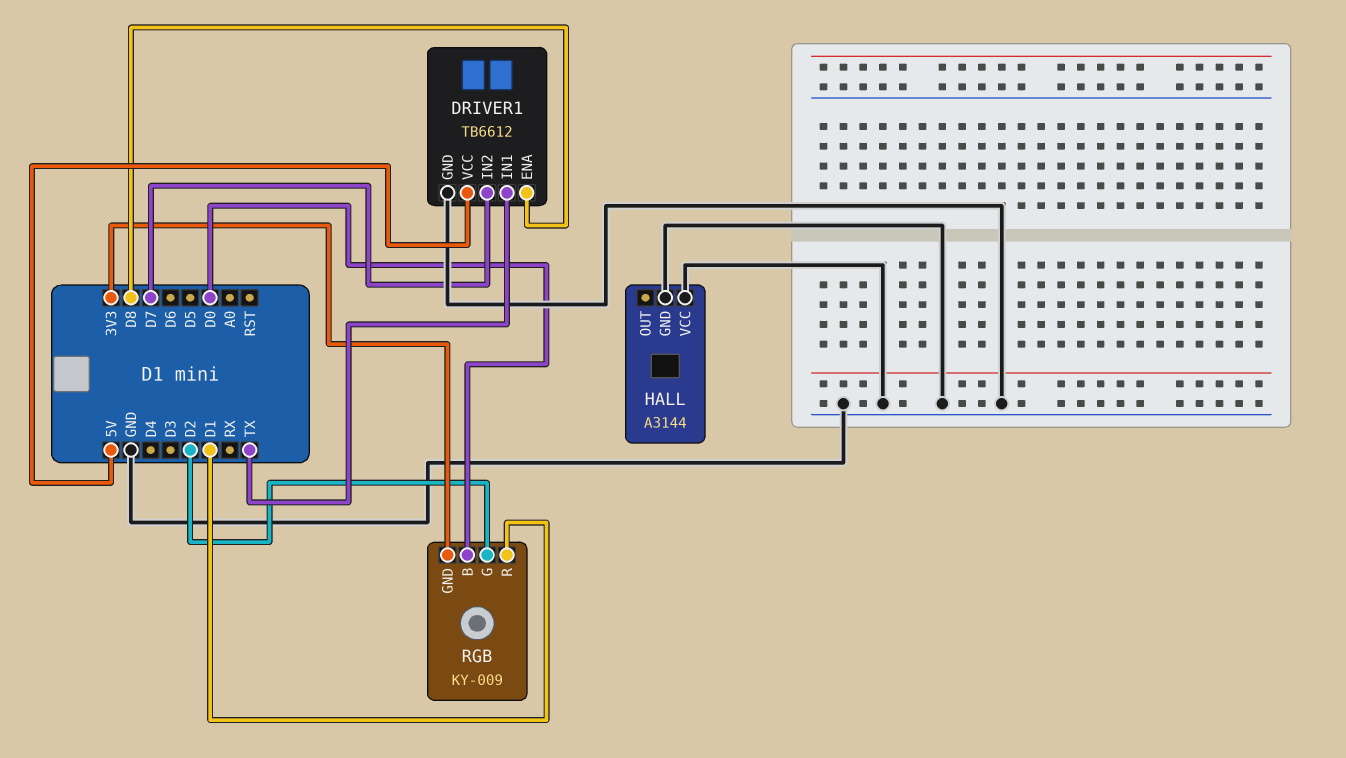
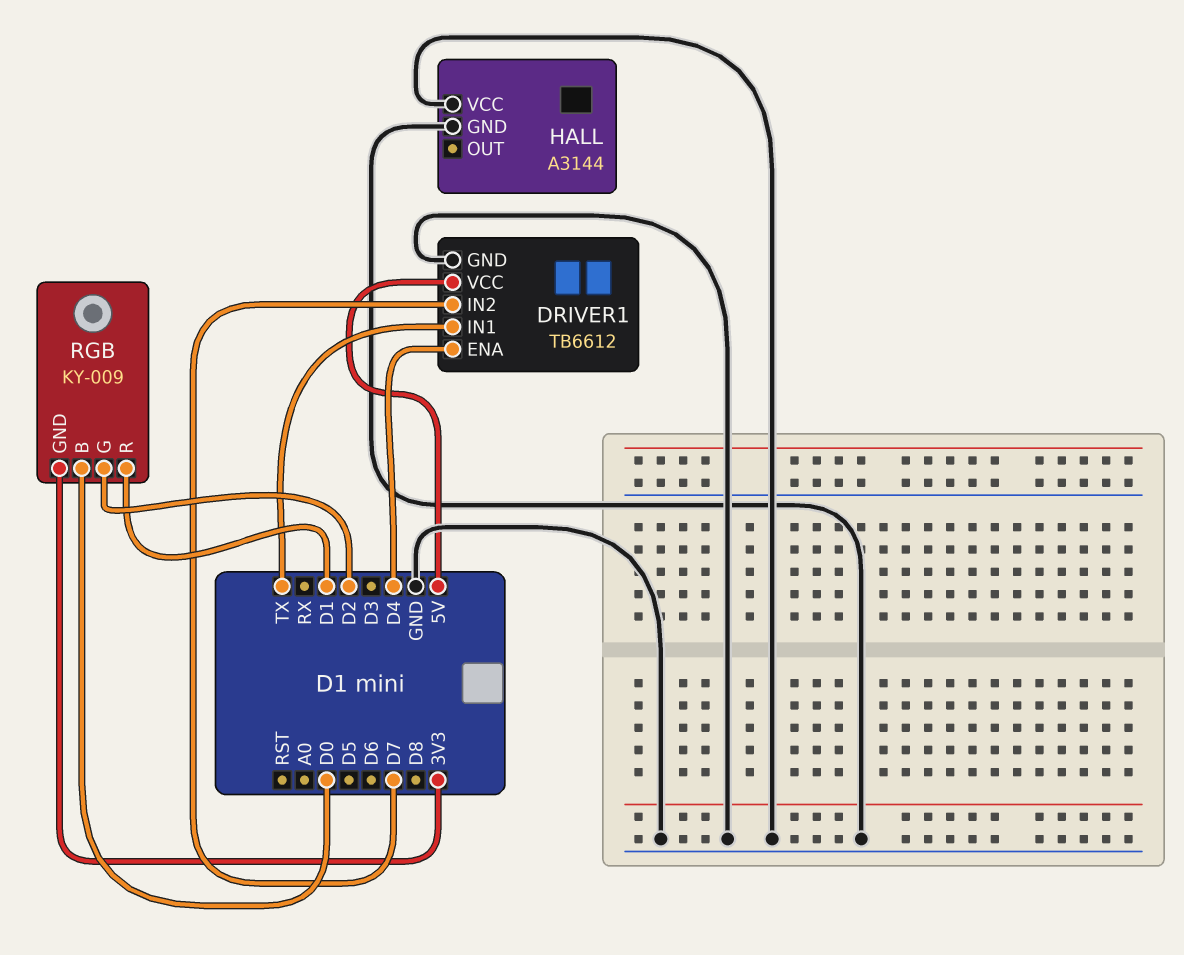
DRIVER1 pin ENA: D8 -> D4

